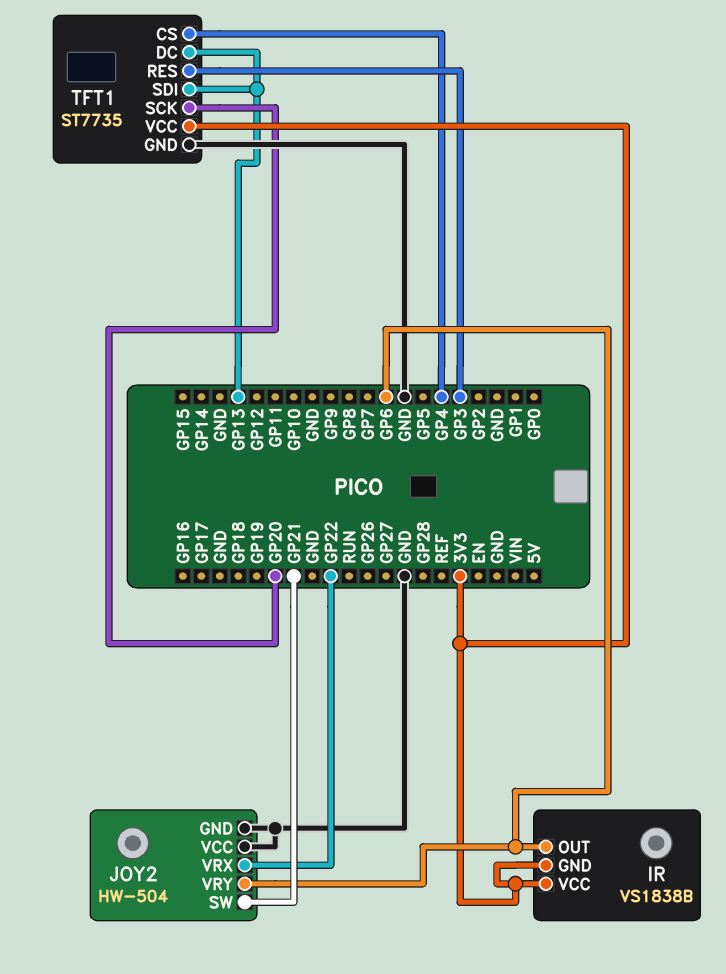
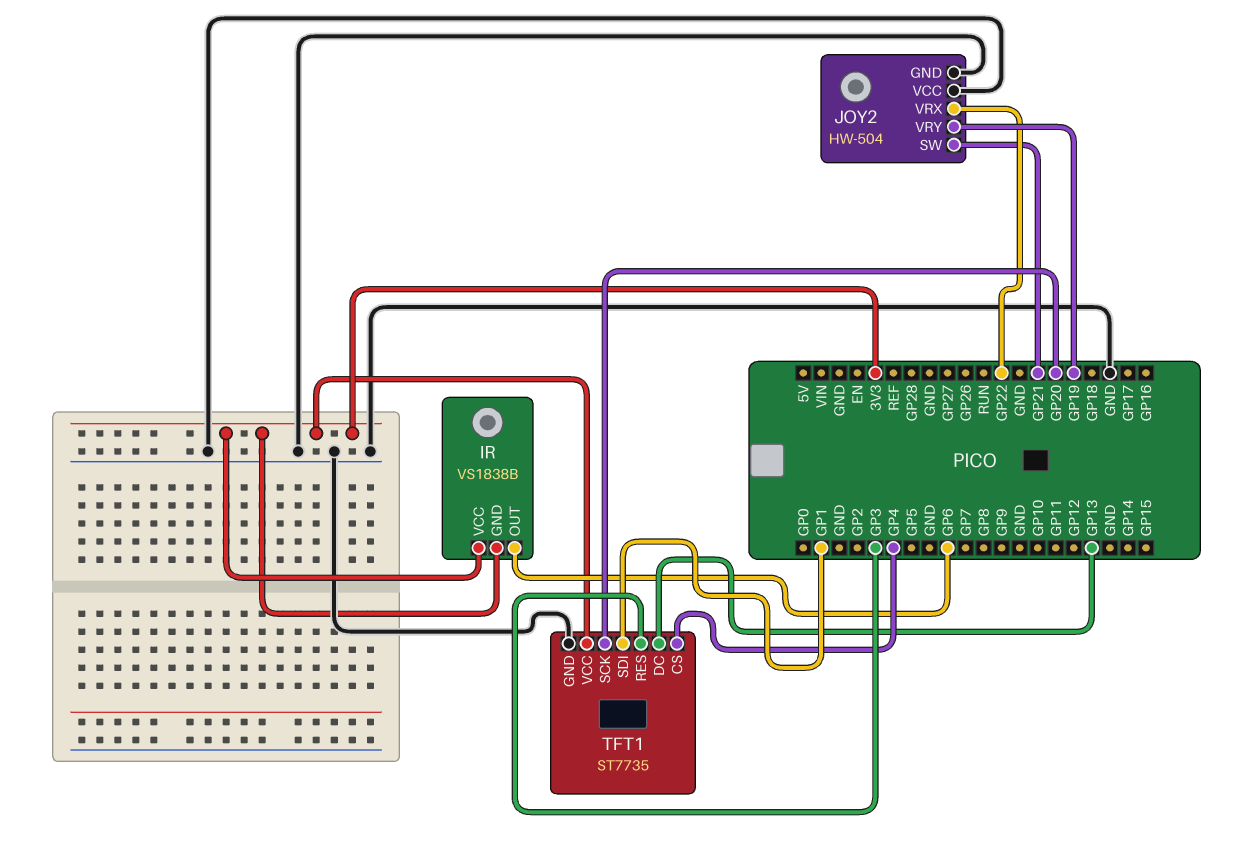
JOY2 pin VRY: GP6 -> GP19
TFT1 pin SDI: GP13 -> GP1

